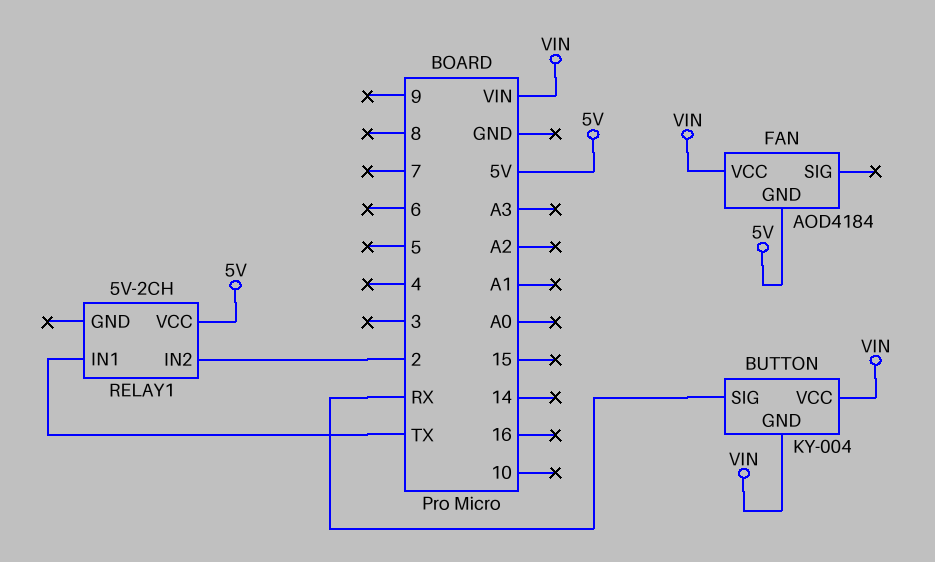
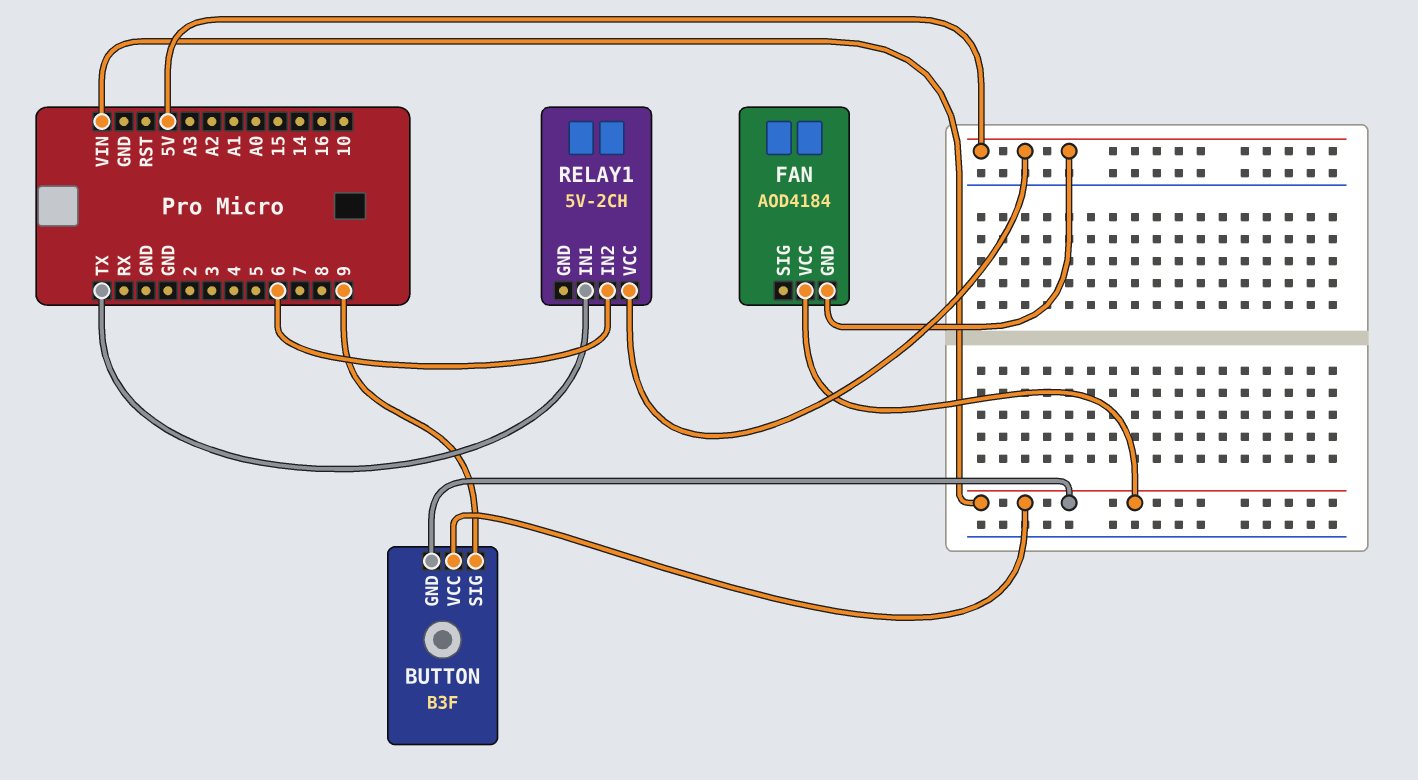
BUTTON: KY-004 -> B3F
BUTTON pin SIG: RX -> 9
RELAY1 pin IN2: 2 -> 6

